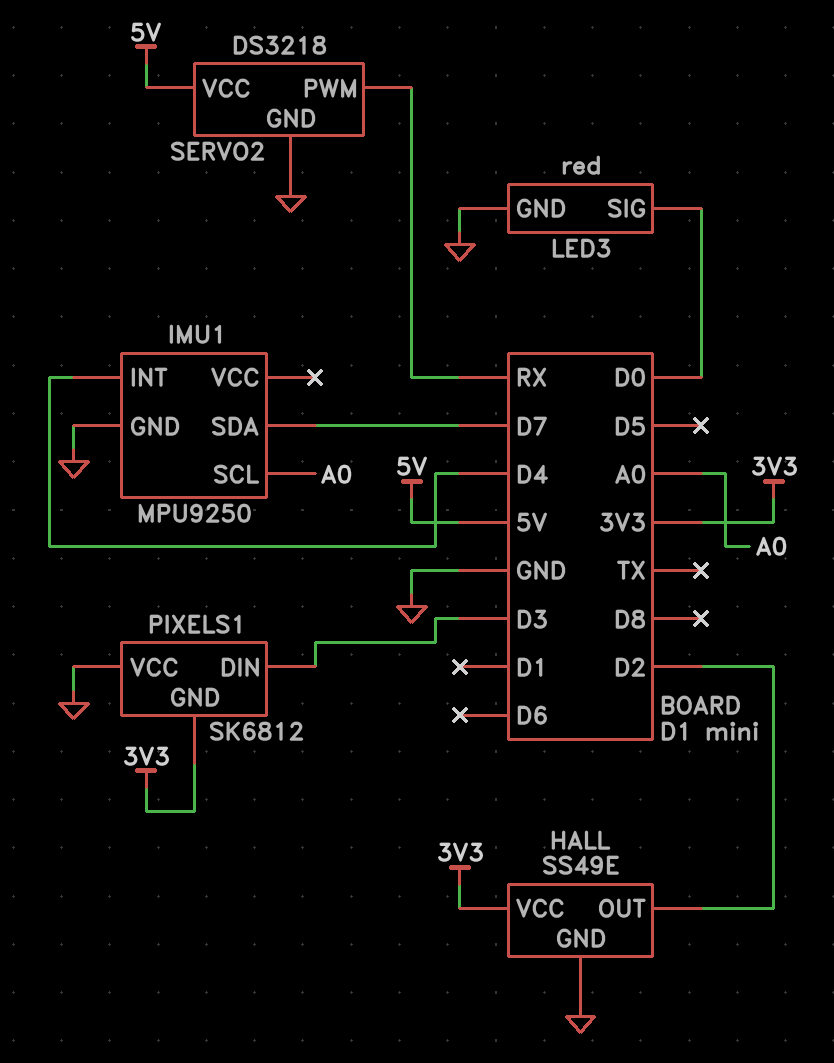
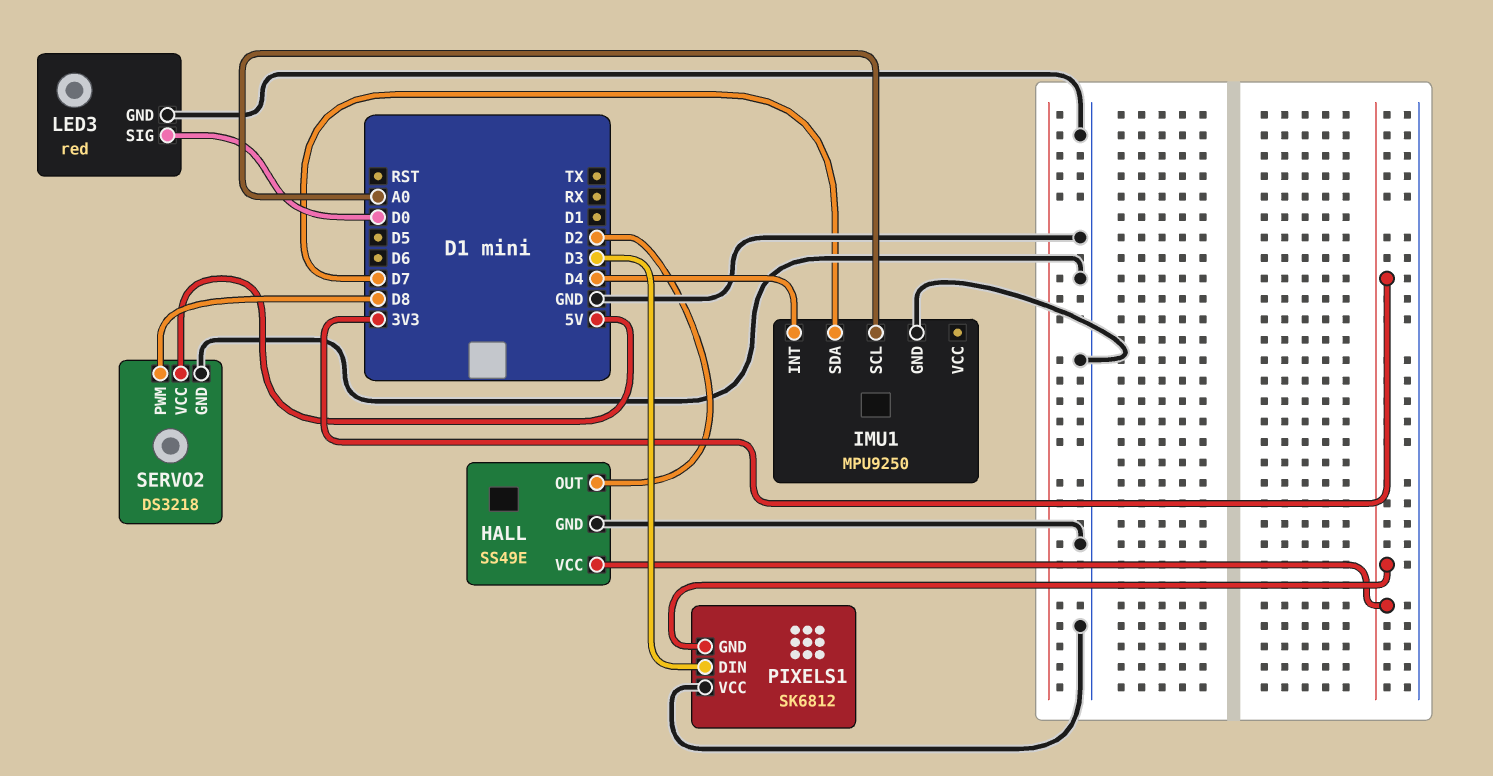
SERVO2 pin PWM: RX -> D8

